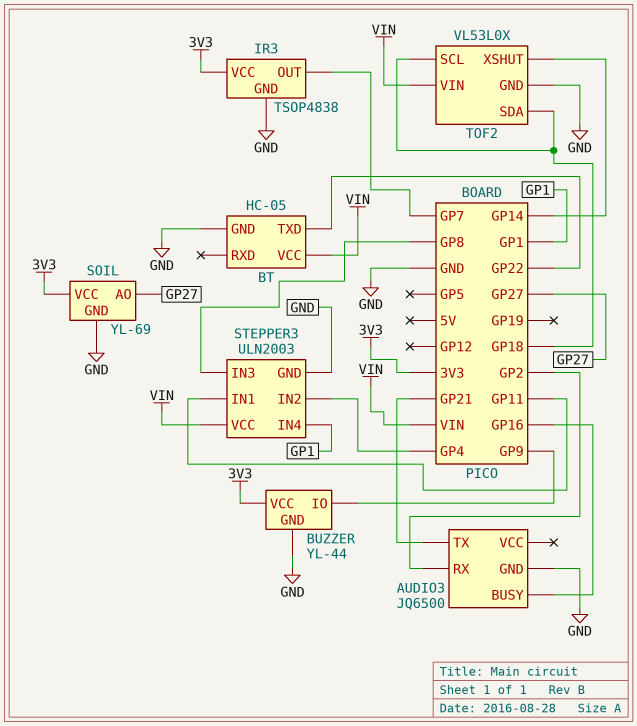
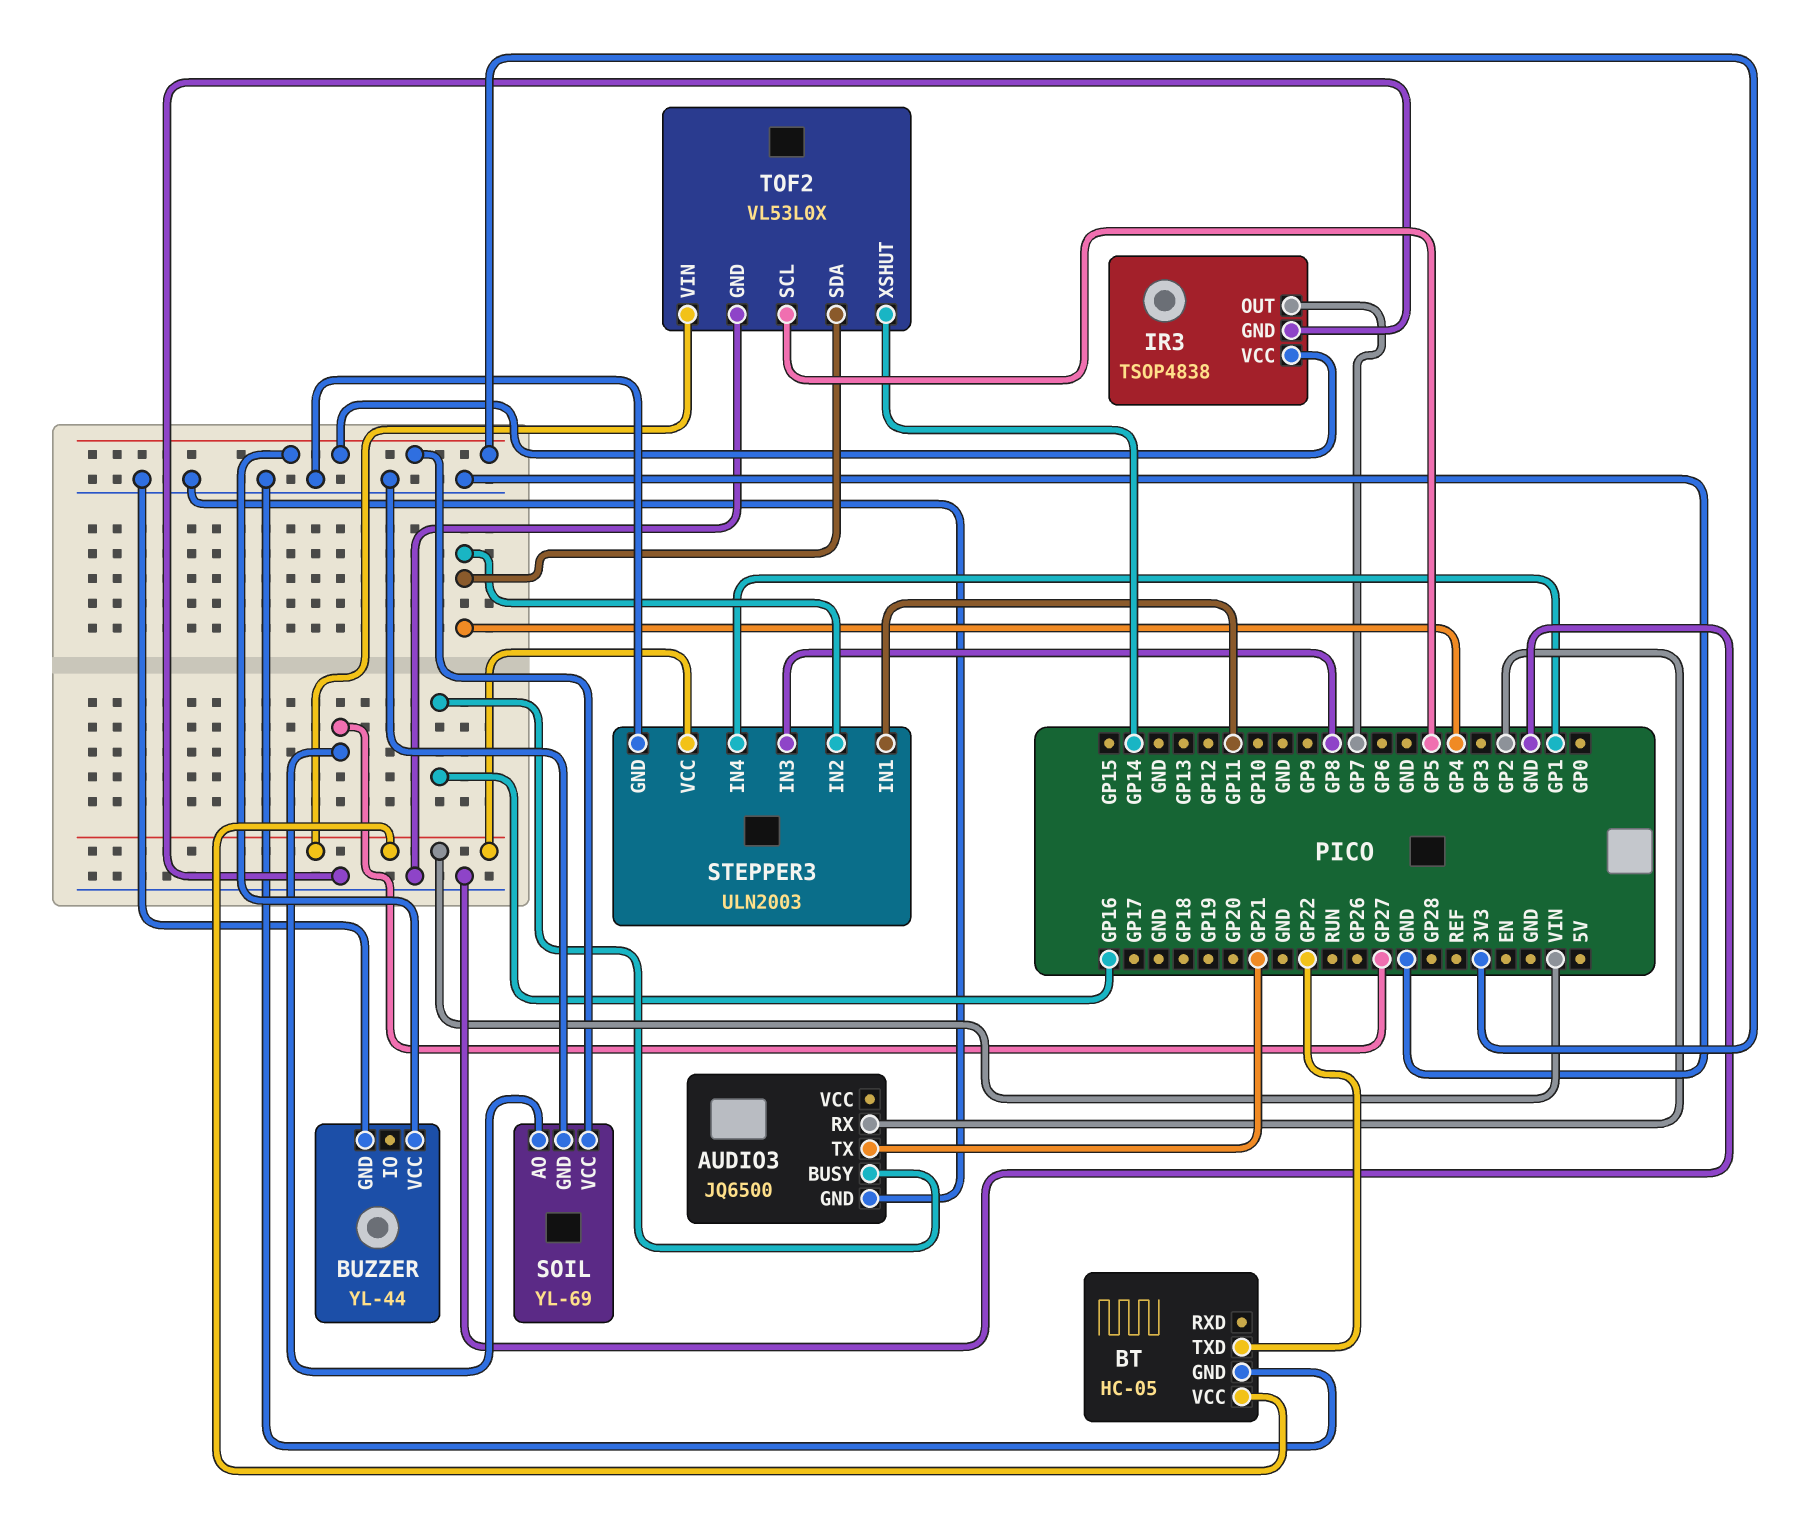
BUZZER pin IO: GP9 -> none
TOF2 pin SCL: GP18 -> GP5
TOF2 pin SDA: GP18 -> GP4

